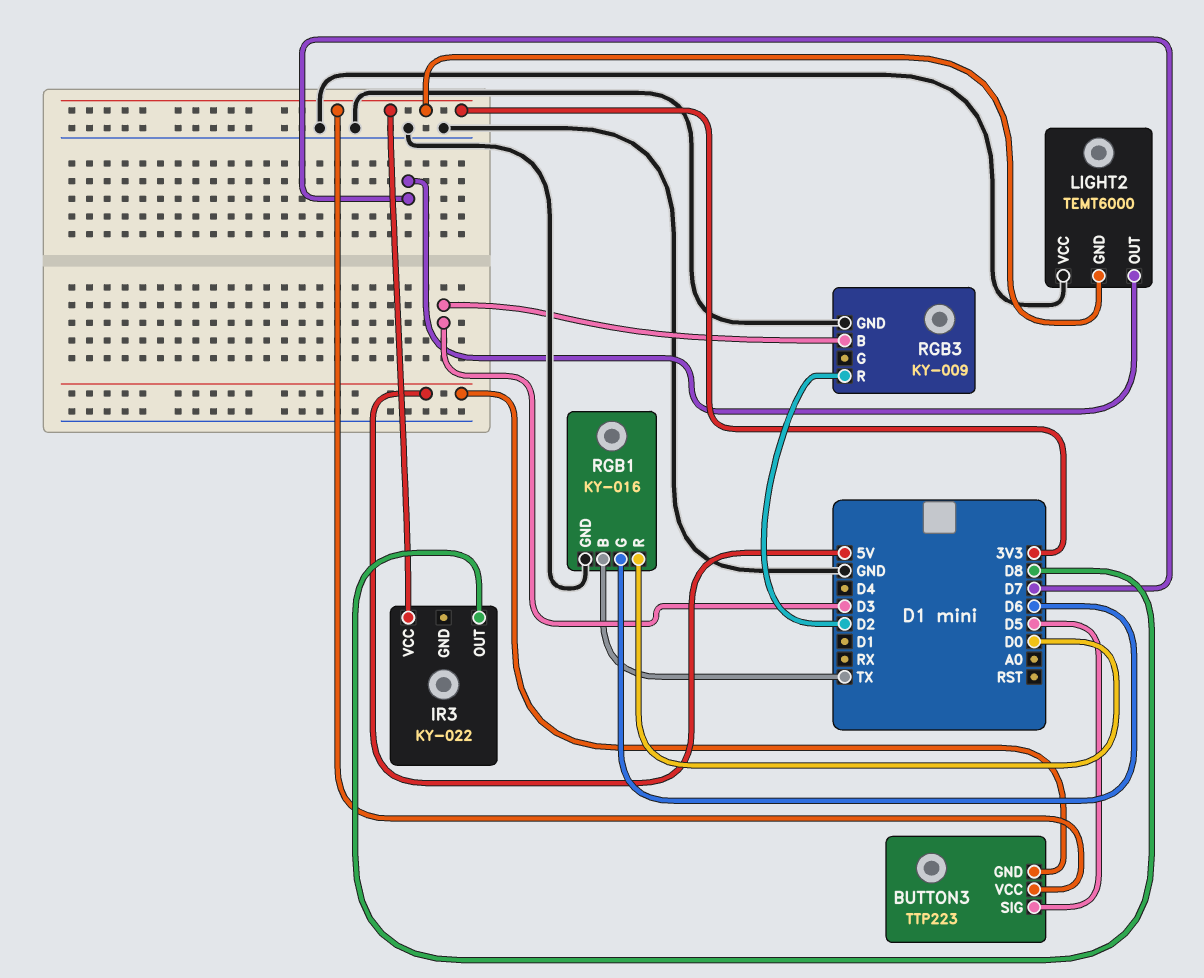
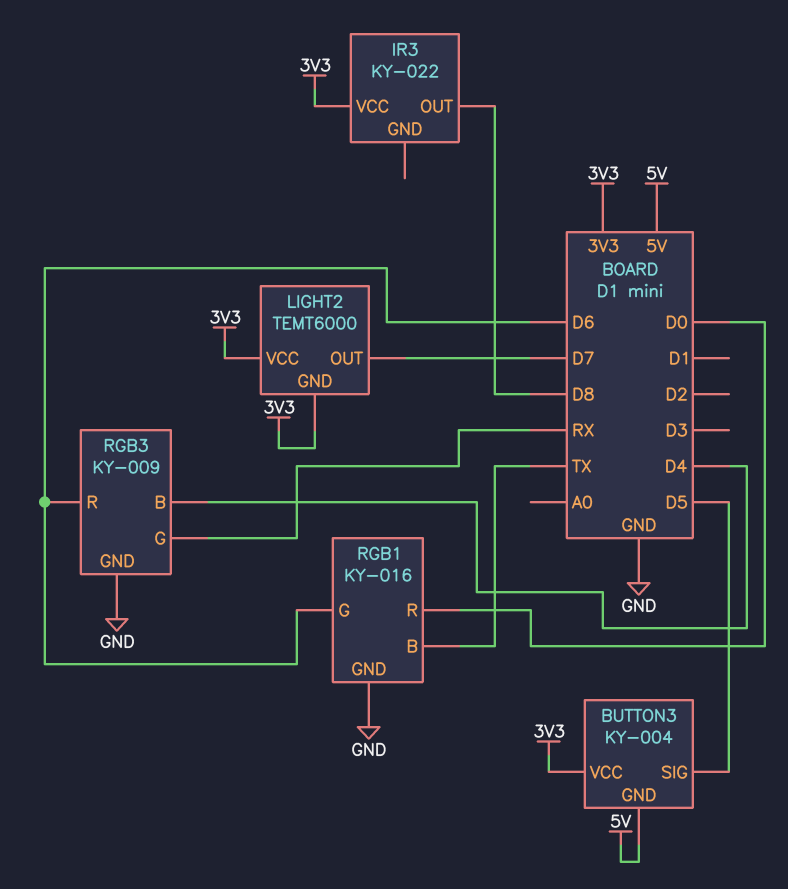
BUTTON3: TTP223 -> KY-004
LIGHT2 pin VCC: GND -> 3V3
RGB3 pin B: D3 -> D4
RGB3 pin G: none -> RX
RGB3 pin R: D2 -> D6

